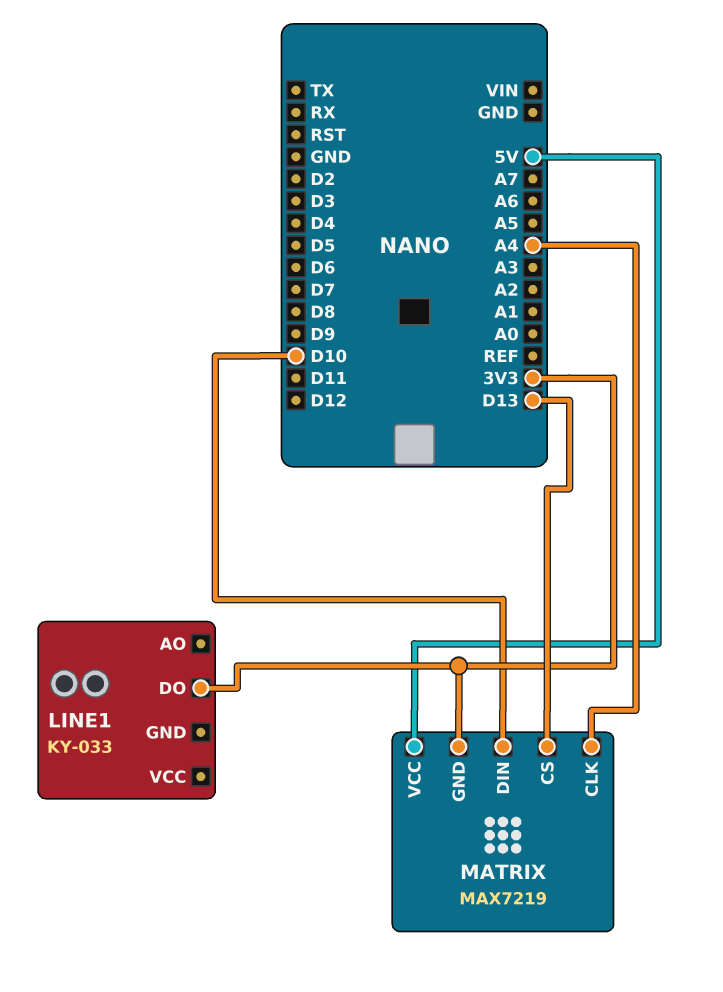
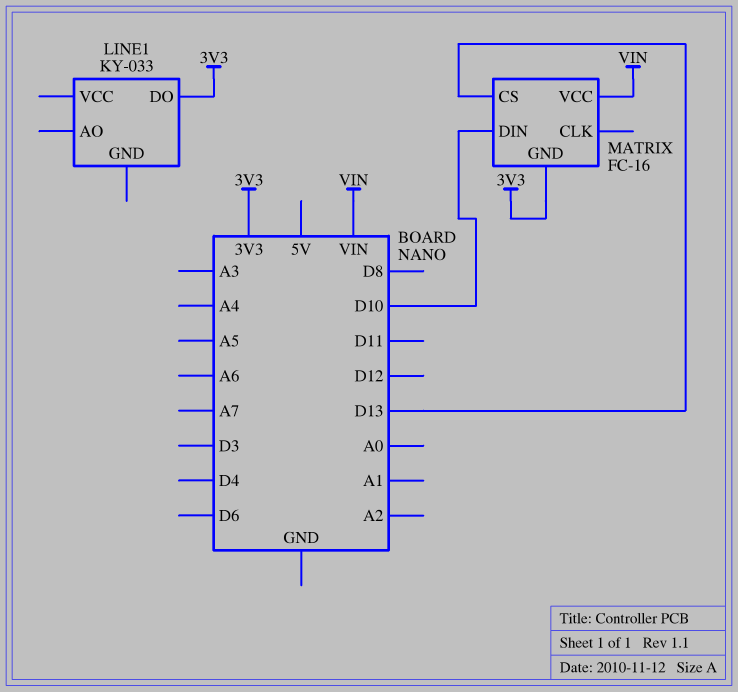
MATRIX: MAX7219 -> FC-16
MATRIX pin CLK: A4 -> none
MATRIX pin VCC: 5V -> VIN

